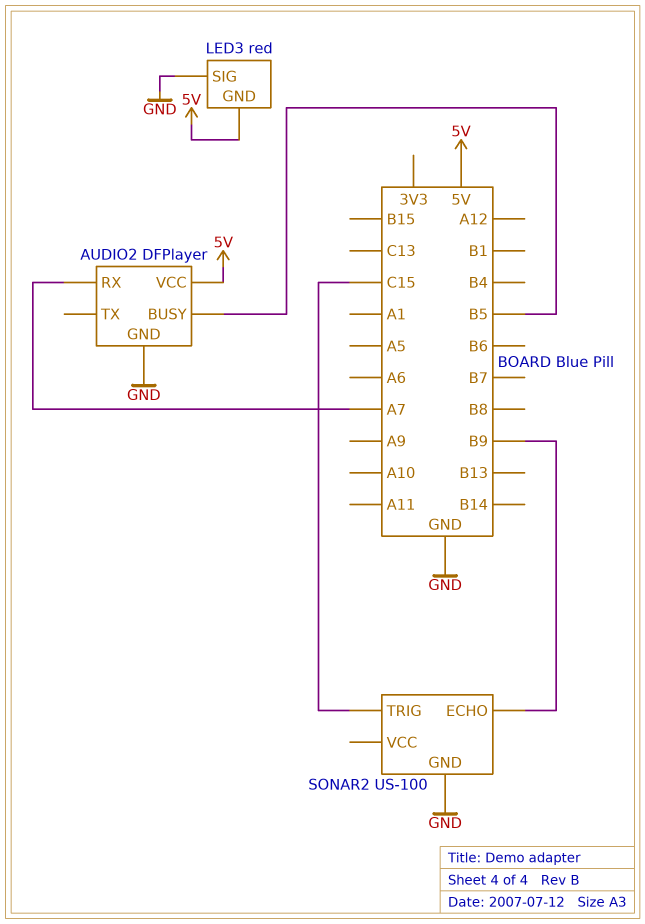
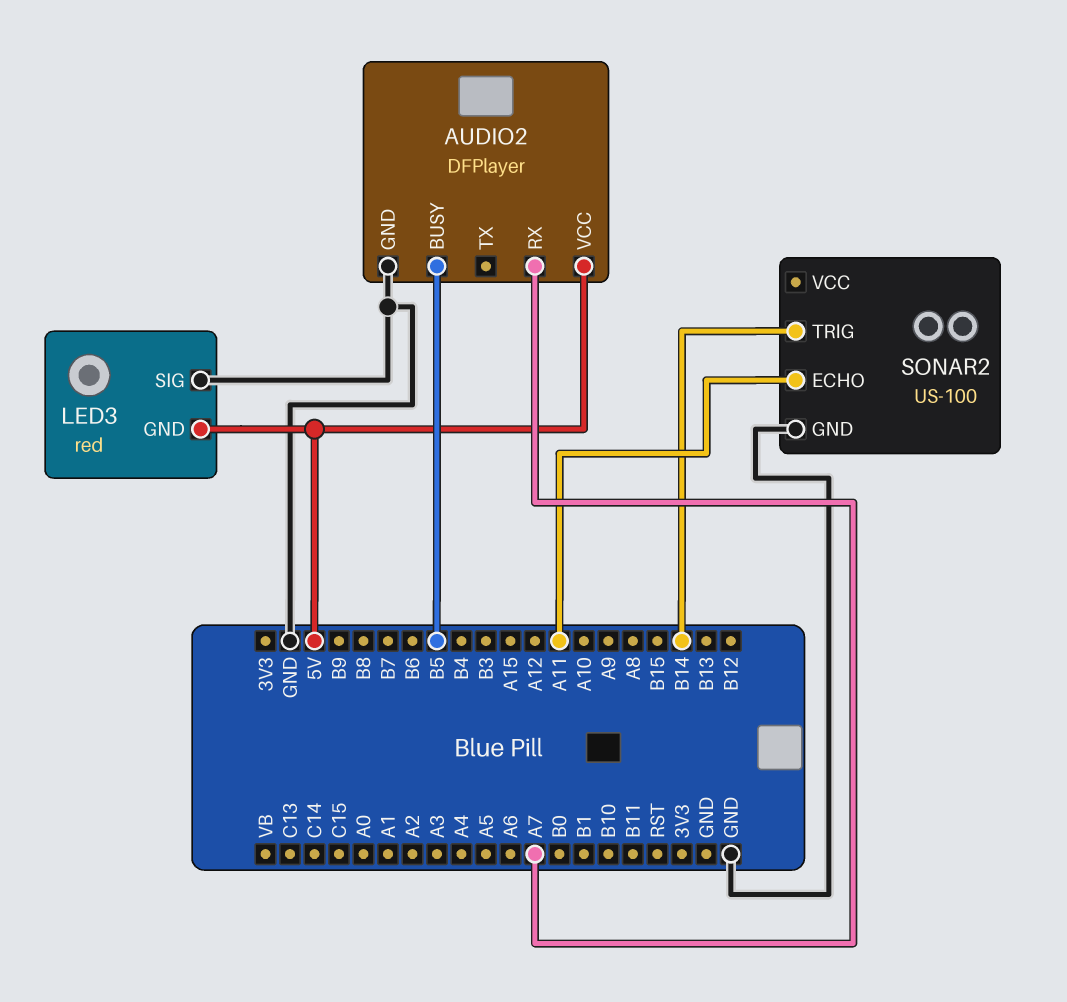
SONAR2 pin ECHO: B9 -> A11
SONAR2 pin TRIG: C15 -> B14

